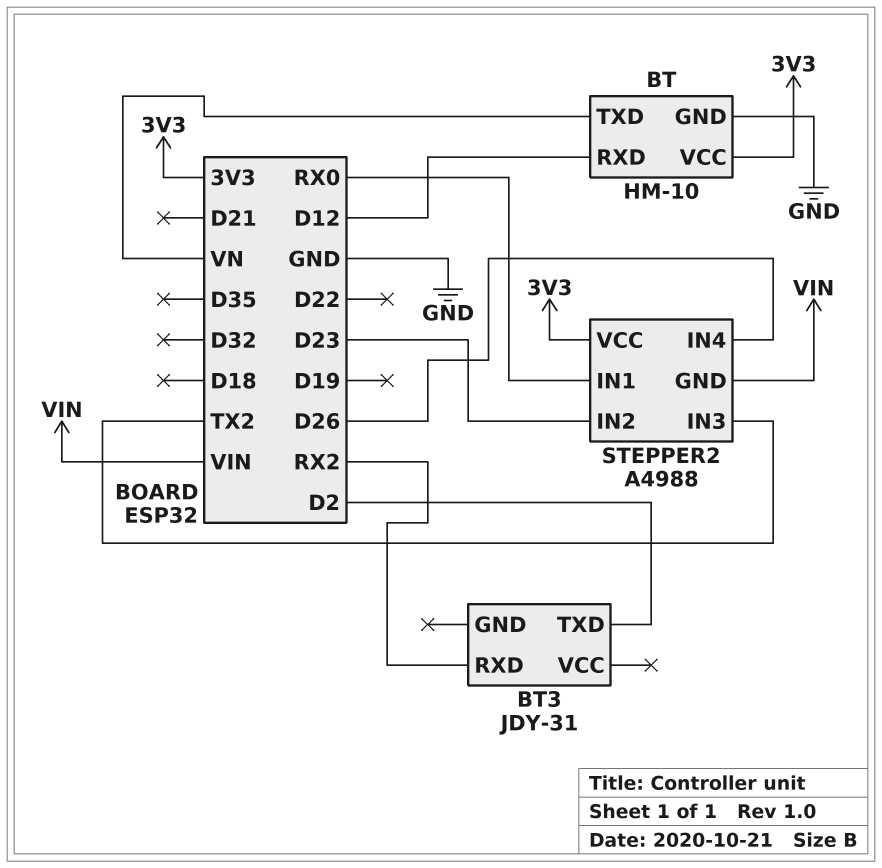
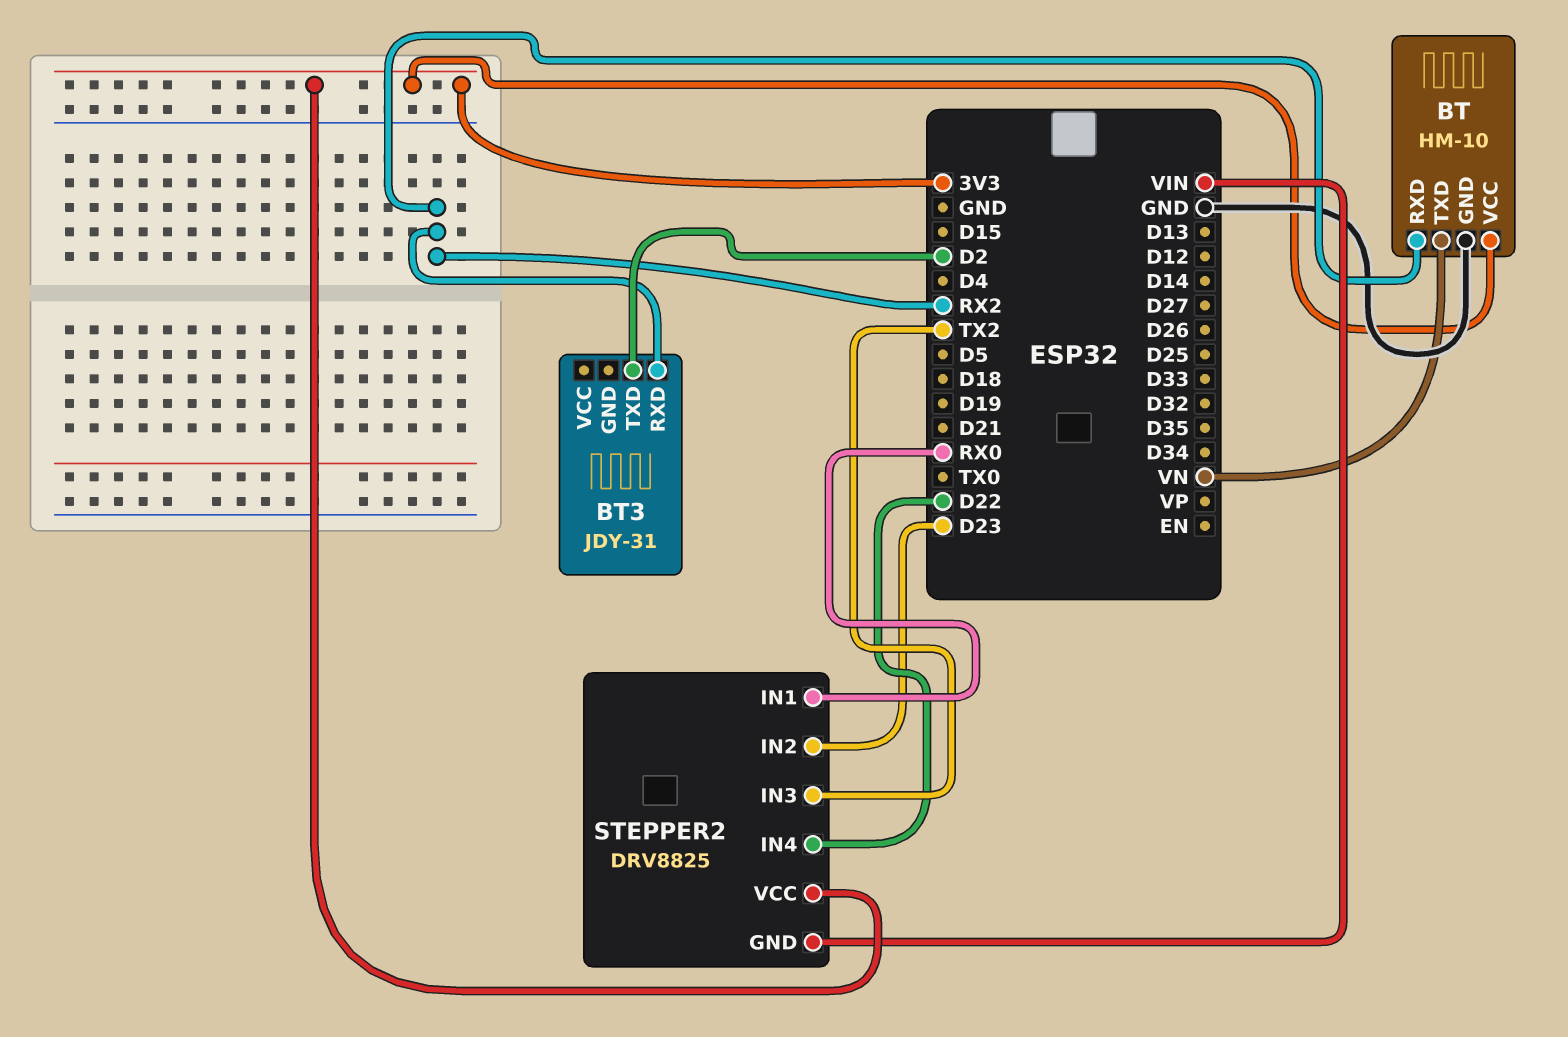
BT pin RXD: D12 -> RX2
STEPPER2: A4988 -> DRV8825
STEPPER2 pin IN4: D26 -> D22

